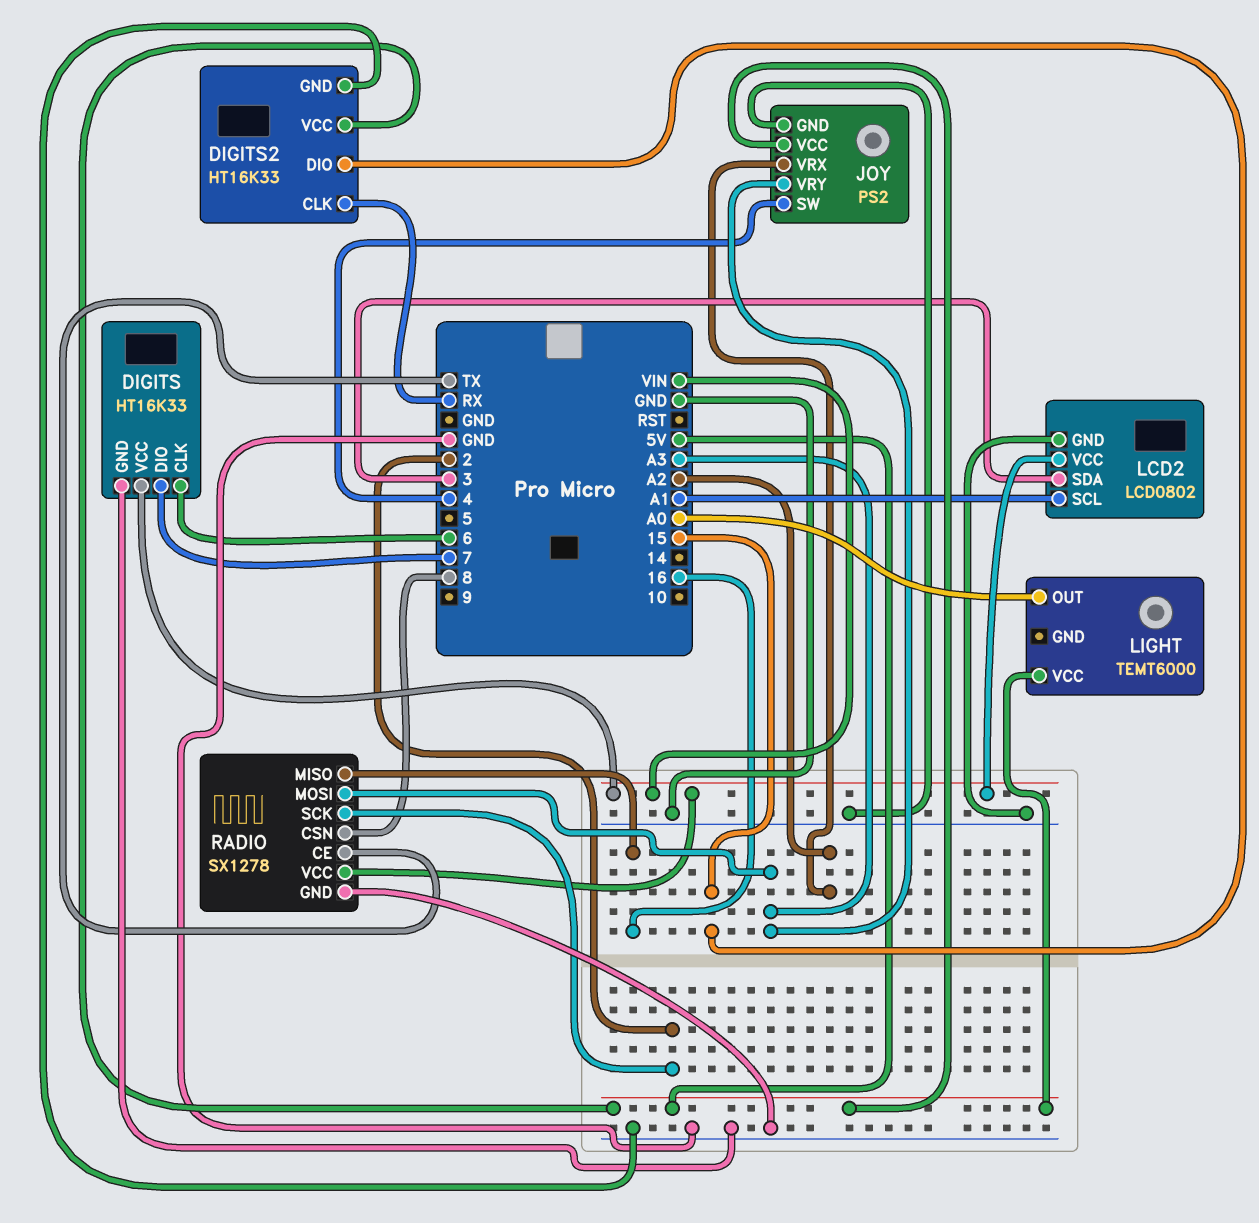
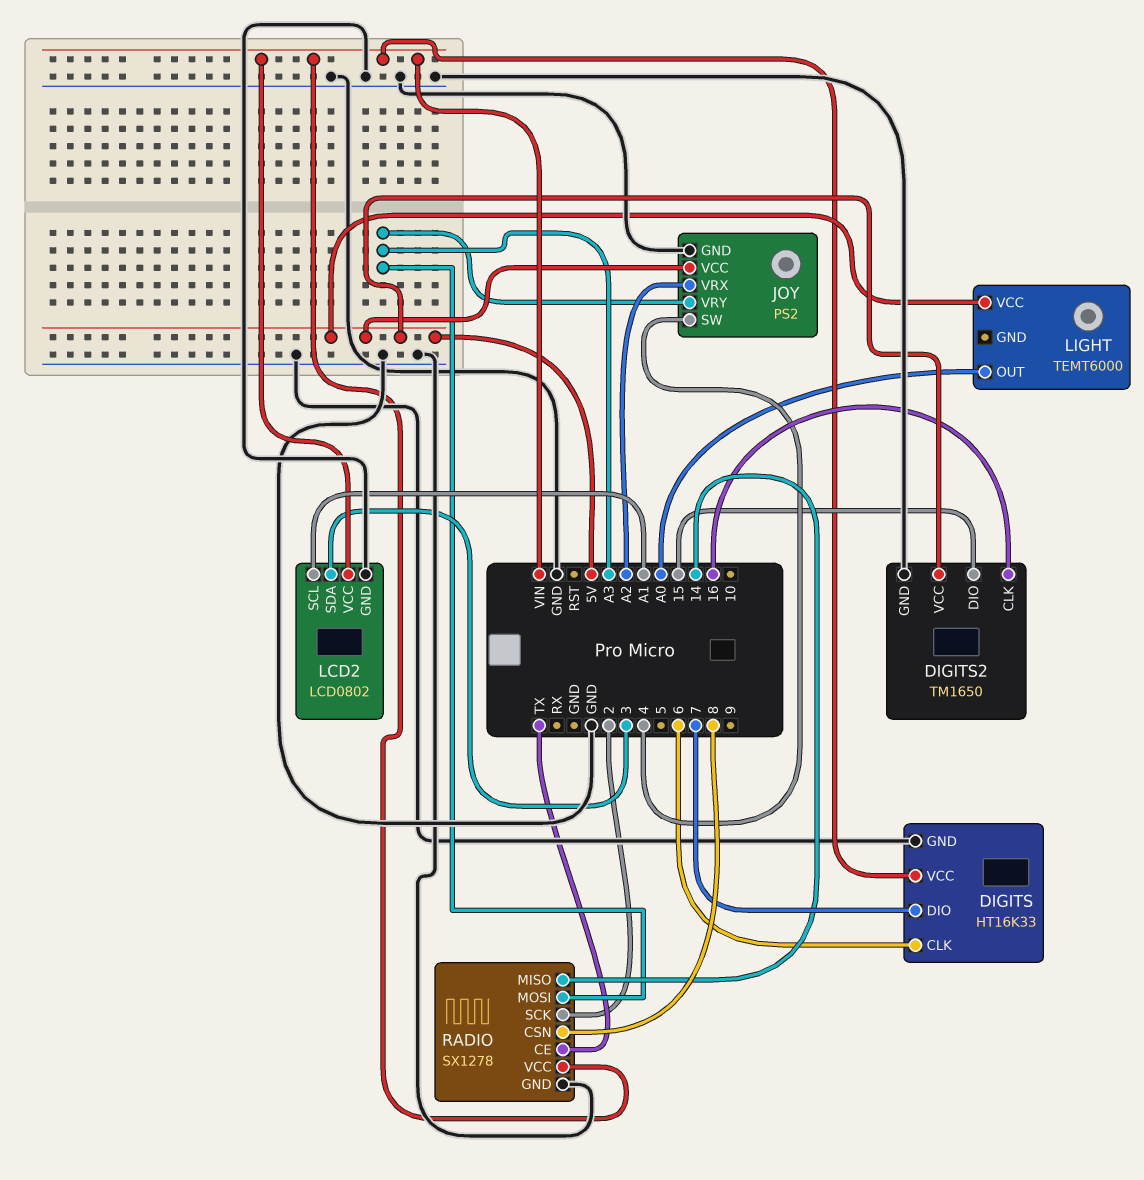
DIGITS2: HT16K33 -> TM1650
DIGITS2 pin CLK: RX -> 16
RADIO pin MISO: 16 -> 14

